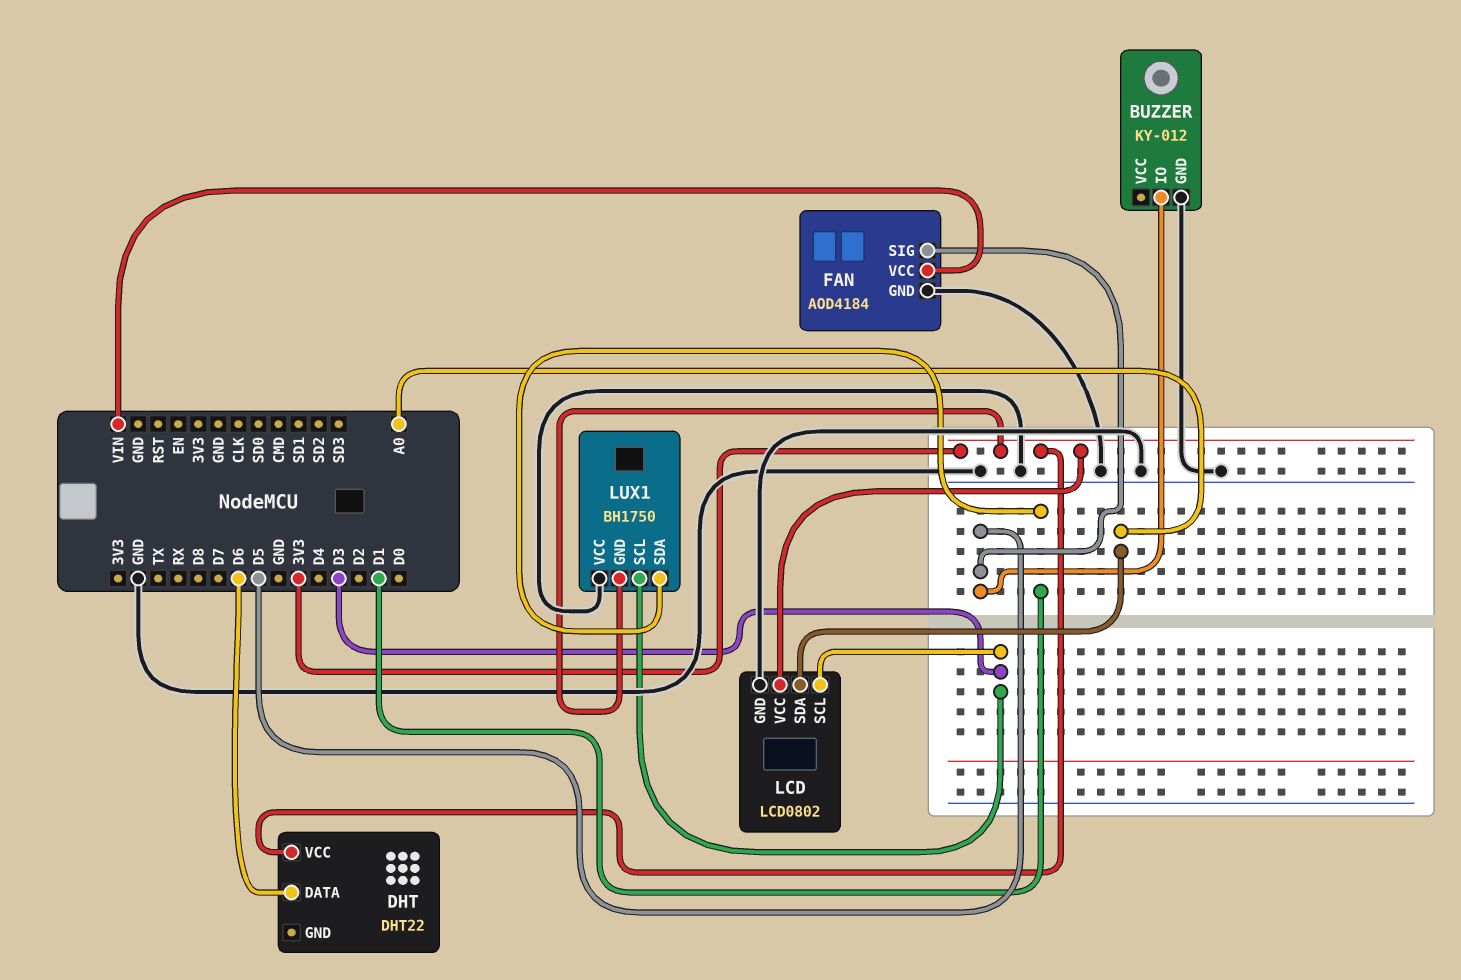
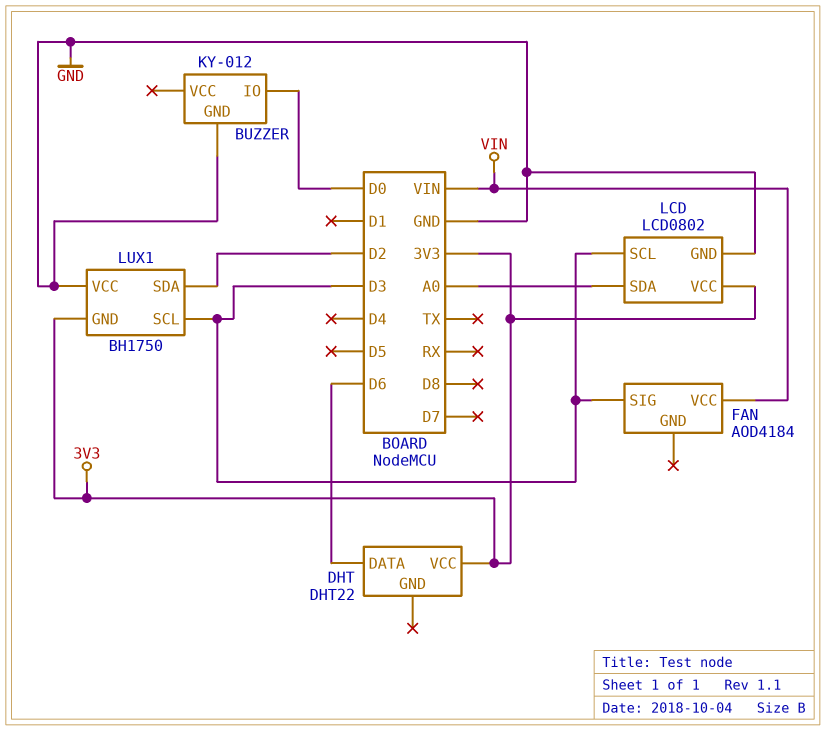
BUZZER pin IO: D5 -> D0
FAN pin GND: GND -> none
FAN pin SIG: D5 -> D3
LUX1 pin SDA: D1 -> D2

